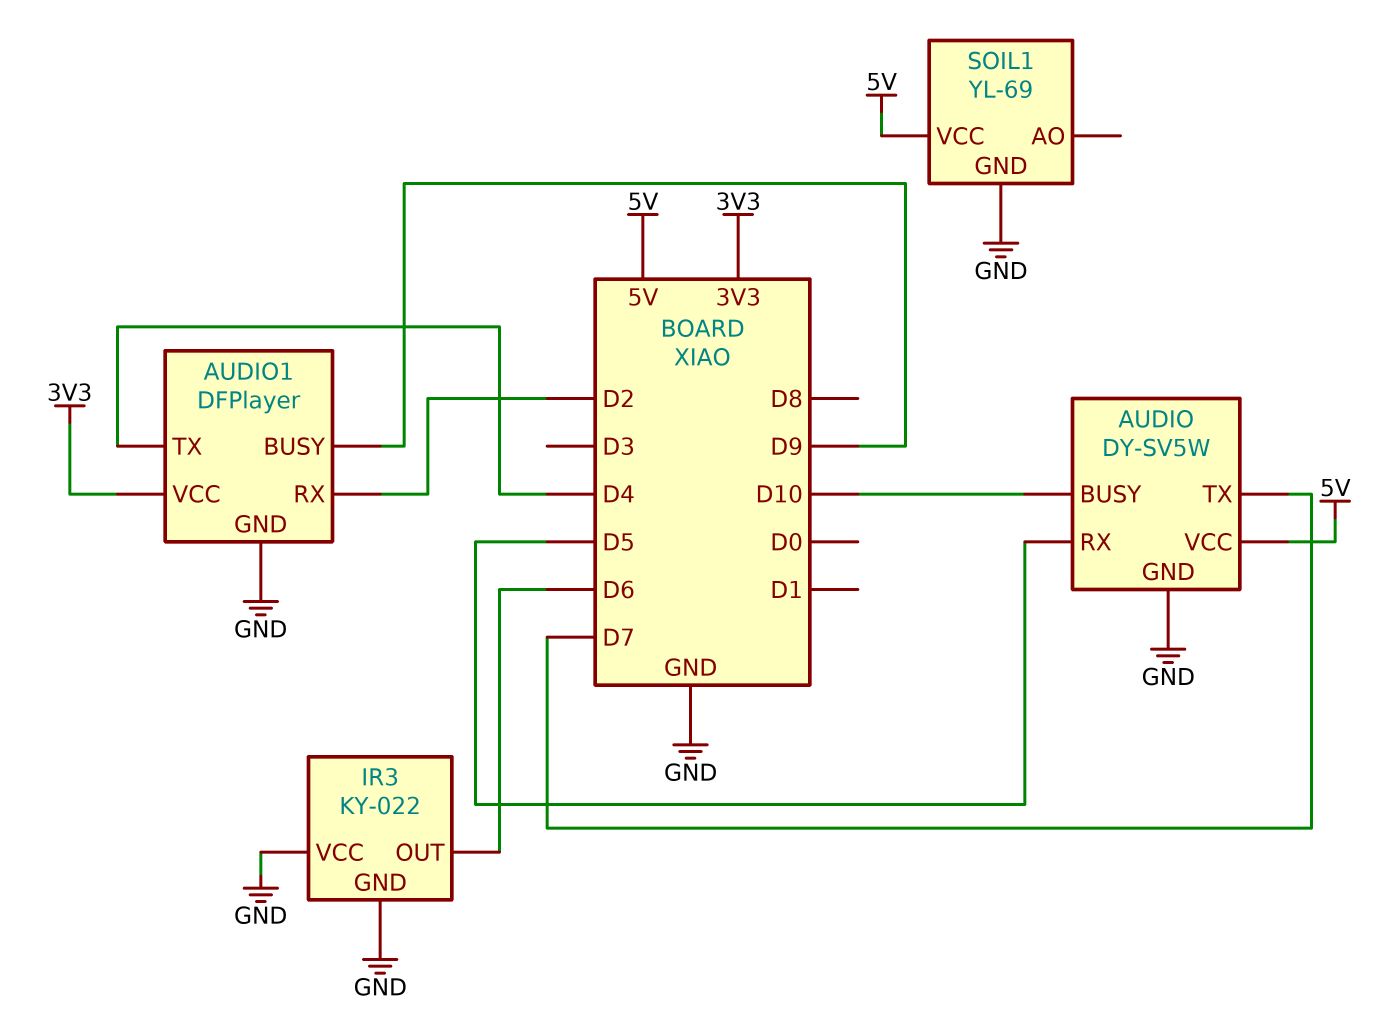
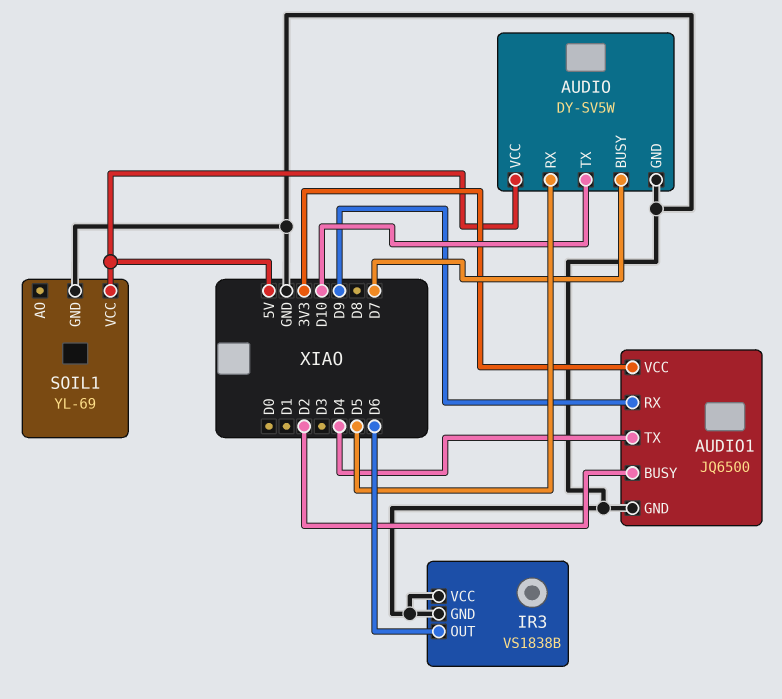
AUDIO pin BUSY: D10 -> D7
AUDIO pin TX: D7 -> D10
AUDIO1: DFPlayer -> JQ6500
AUDIO1 pin BUSY: D9 -> D2
AUDIO1 pin RX: D2 -> D9
IR3: KY-022 -> VS1838B

